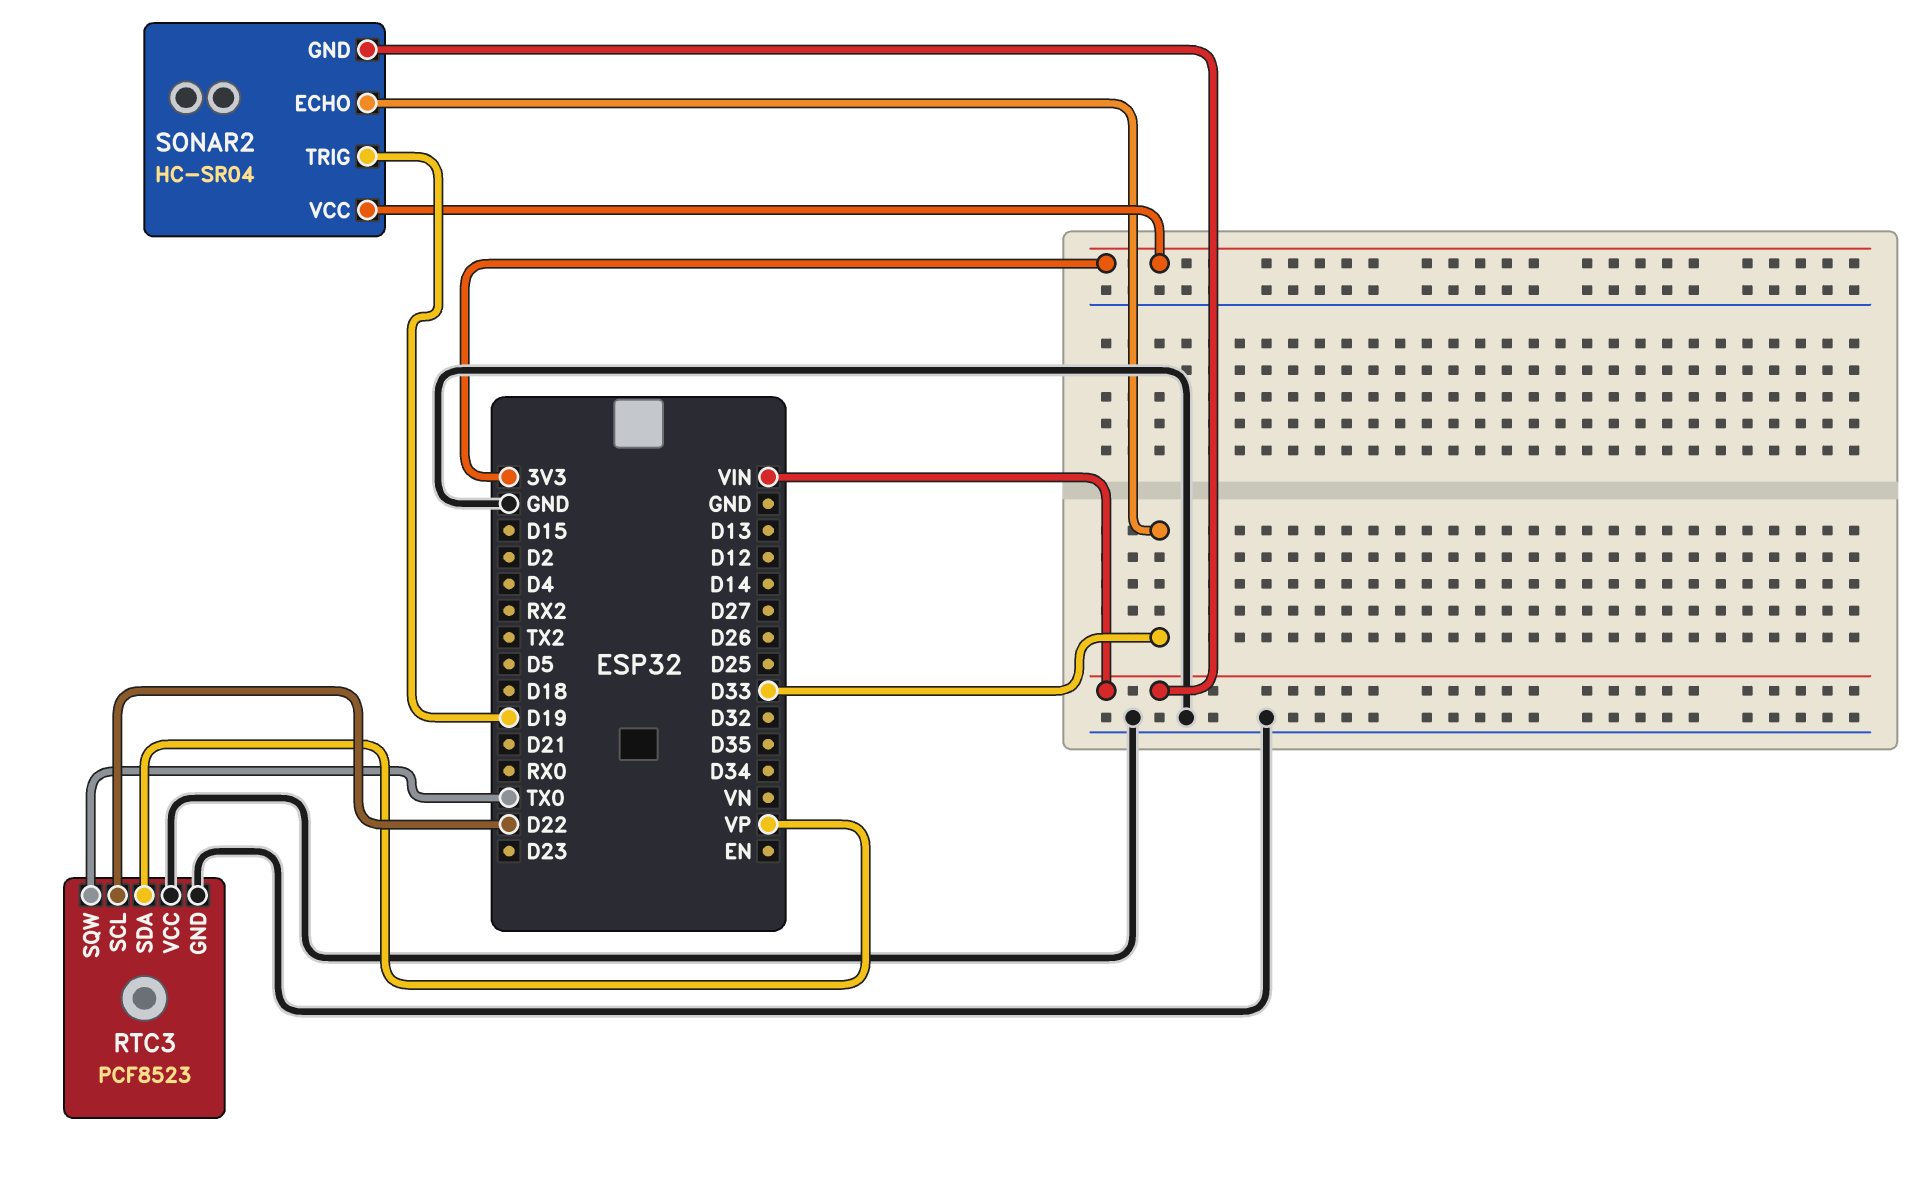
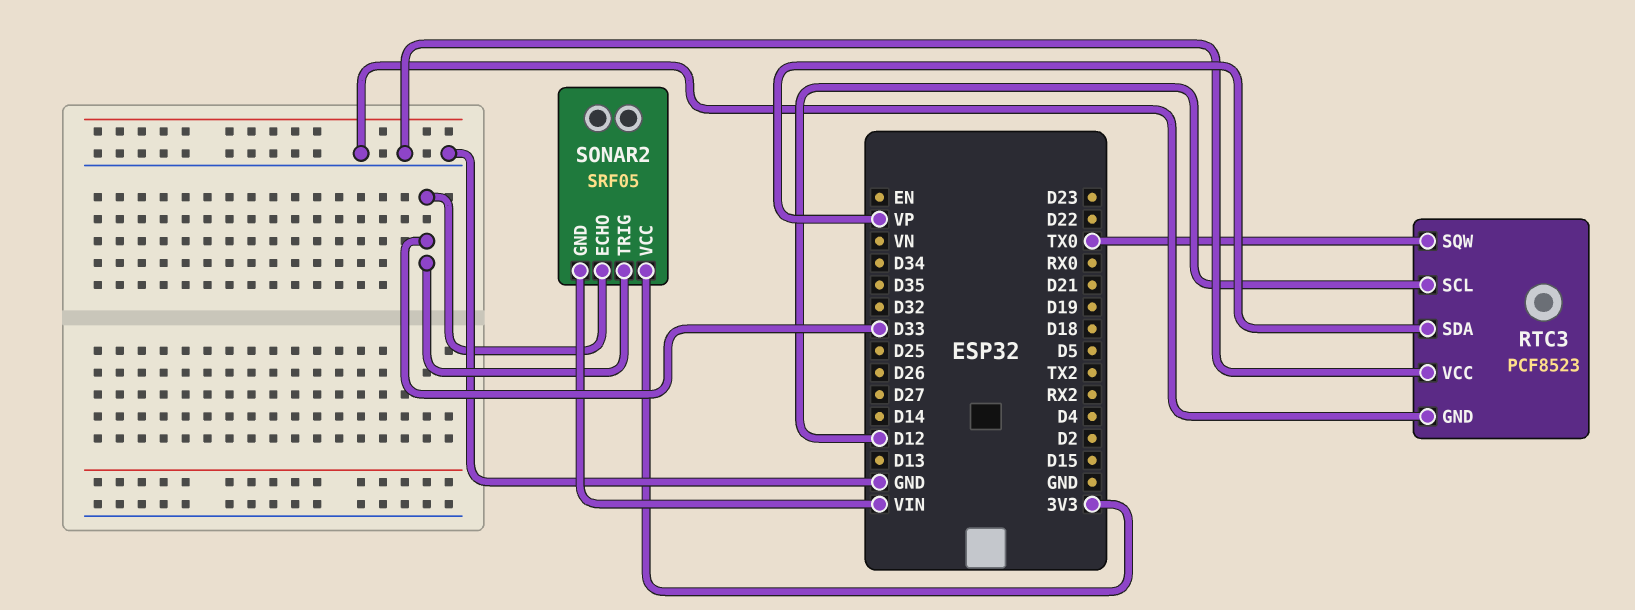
RTC3 pin SCL: D22 -> D12
SONAR2: HC-SR04 -> SRF05
SONAR2 pin TRIG: D19 -> D33

